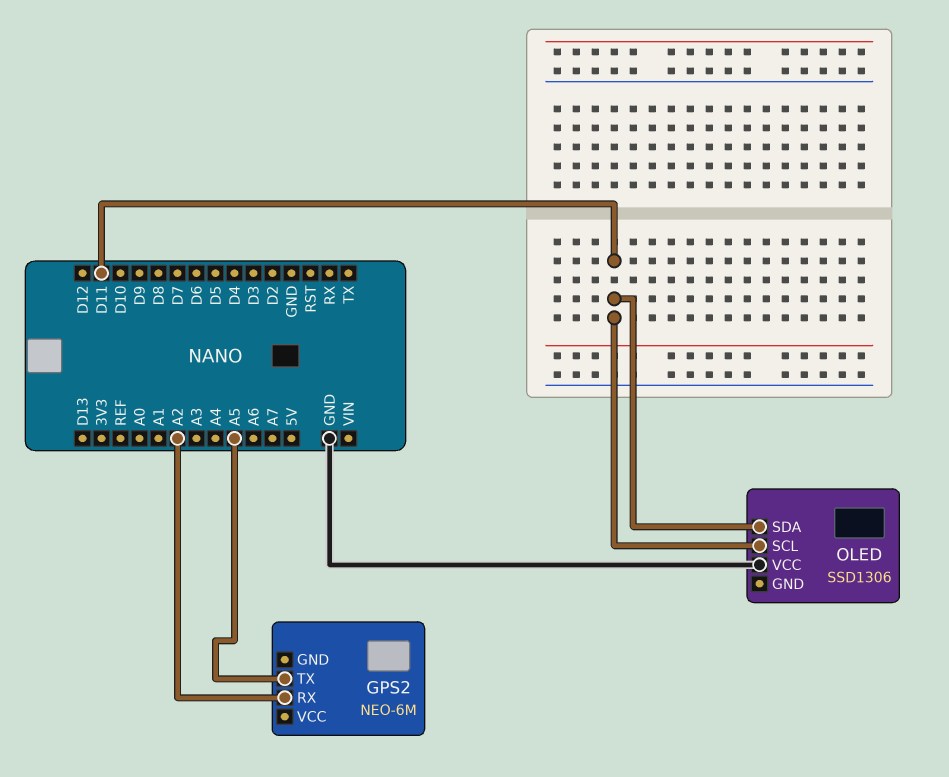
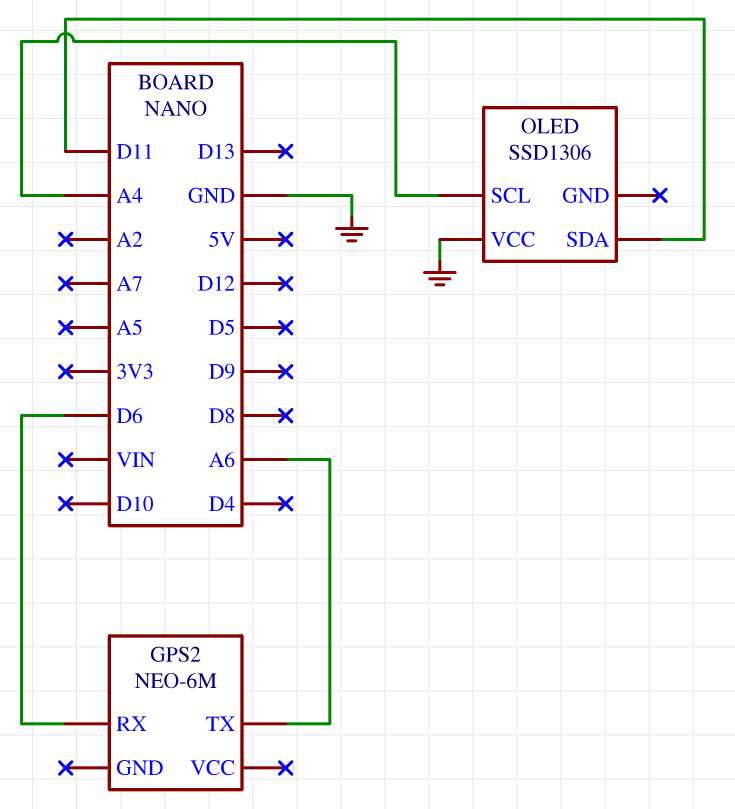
GPS2 pin RX: A2 -> D6
GPS2 pin TX: A5 -> A6
OLED pin SCL: D11 -> A4

